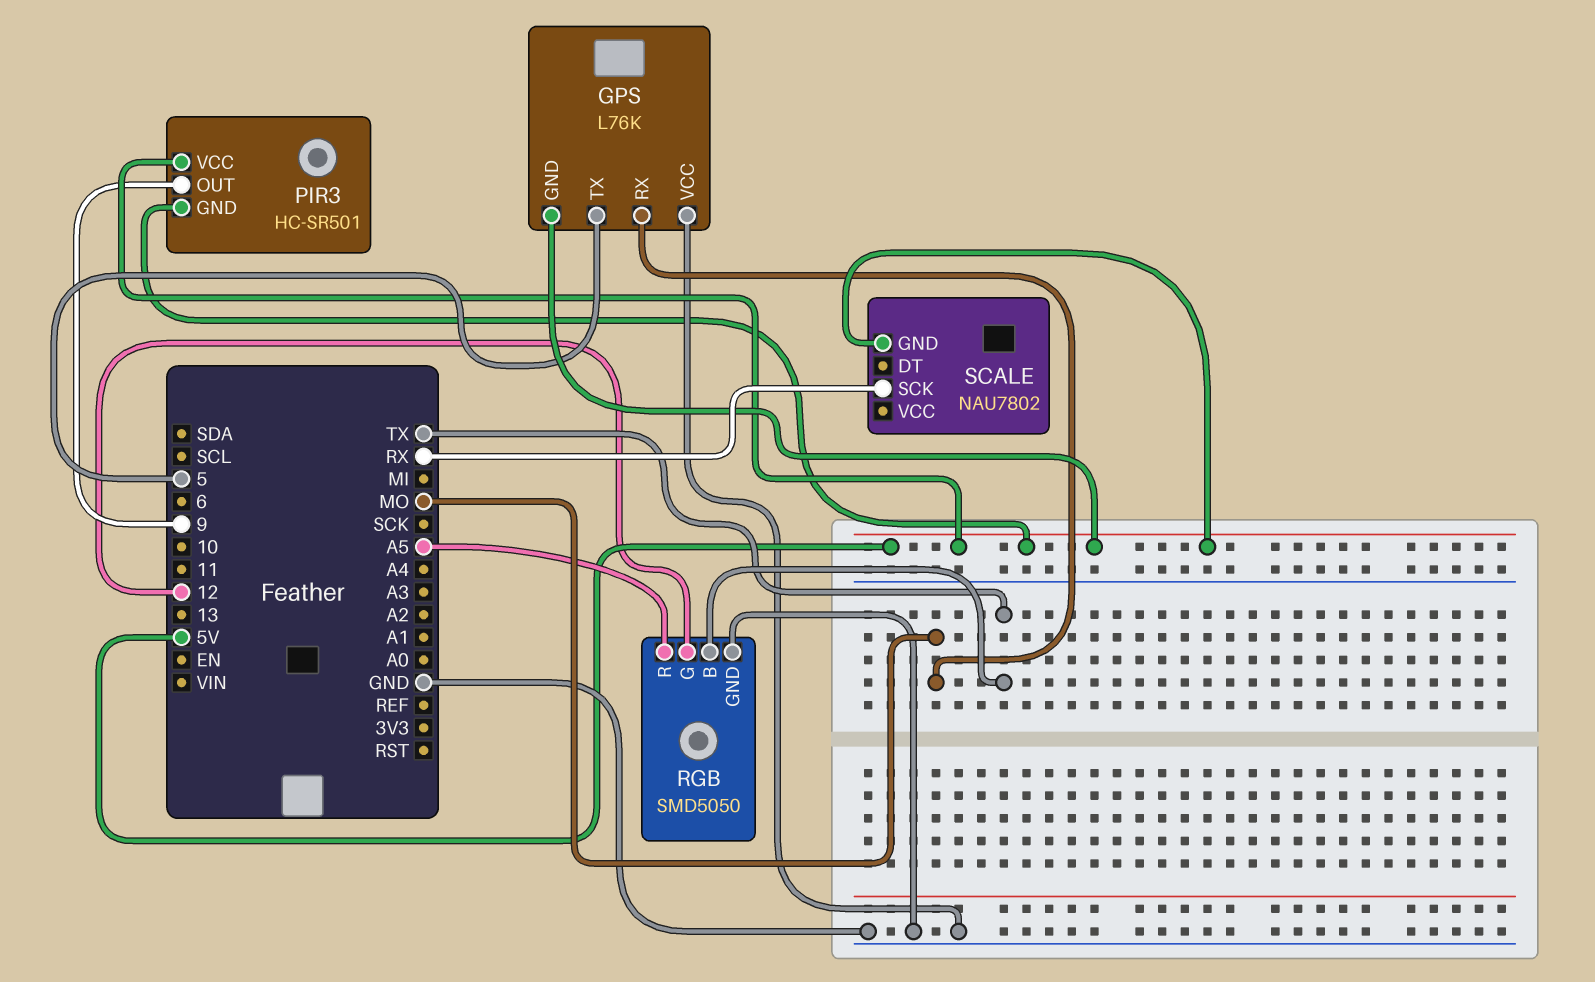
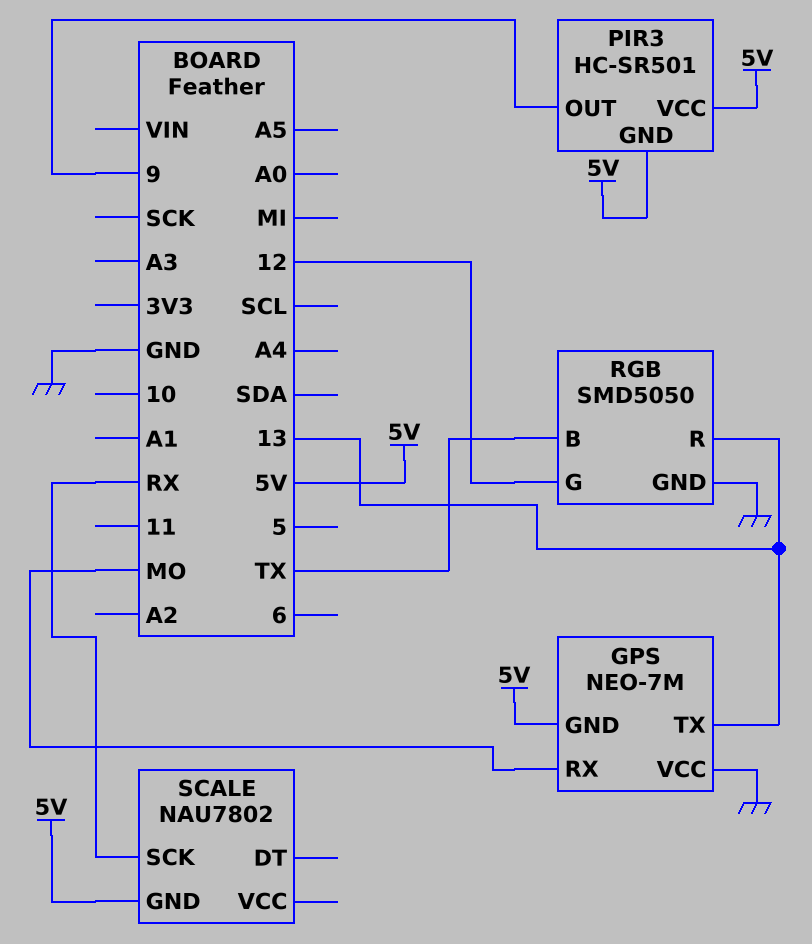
GPS: L76K -> NEO-7M
GPS pin TX: 5 -> 13
RGB pin R: A5 -> 13

